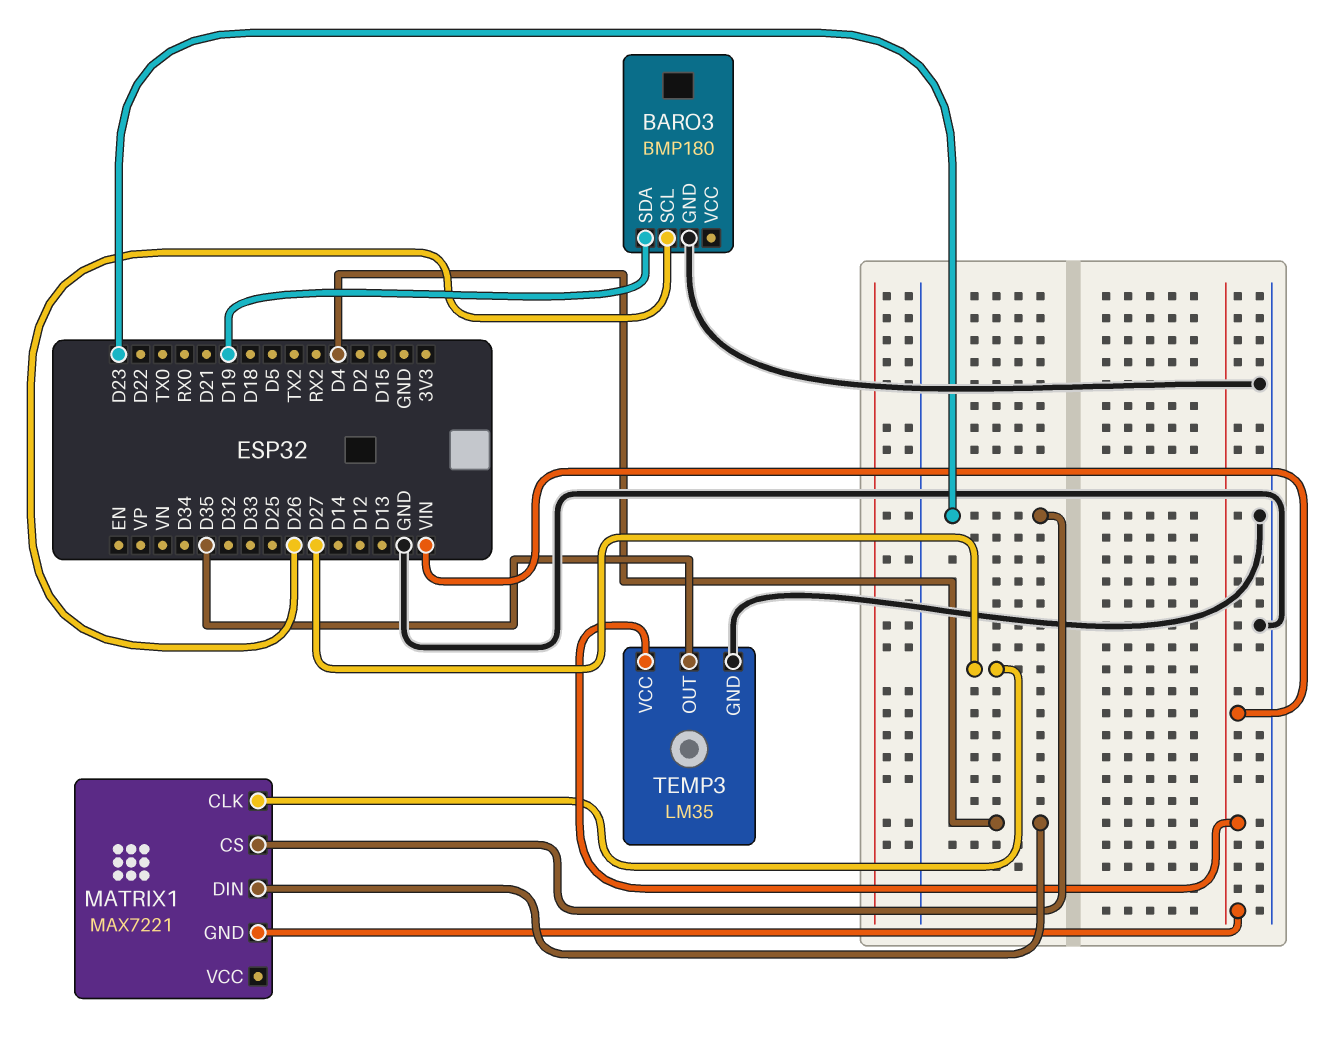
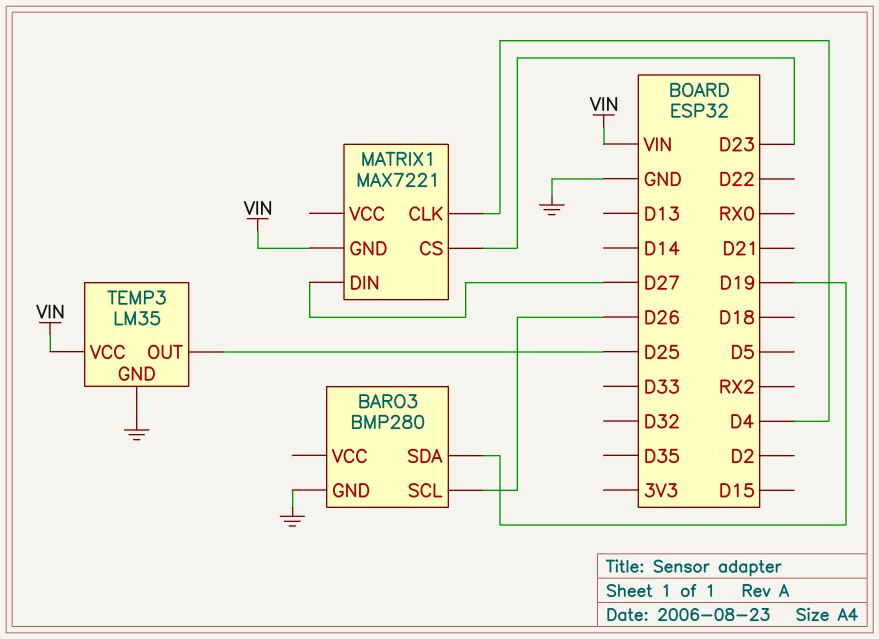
BARO3: BMP180 -> BMP280
MATRIX1 pin CLK: D27 -> D4
MATRIX1 pin DIN: D4 -> D27
TEMP3 pin OUT: D35 -> D25

